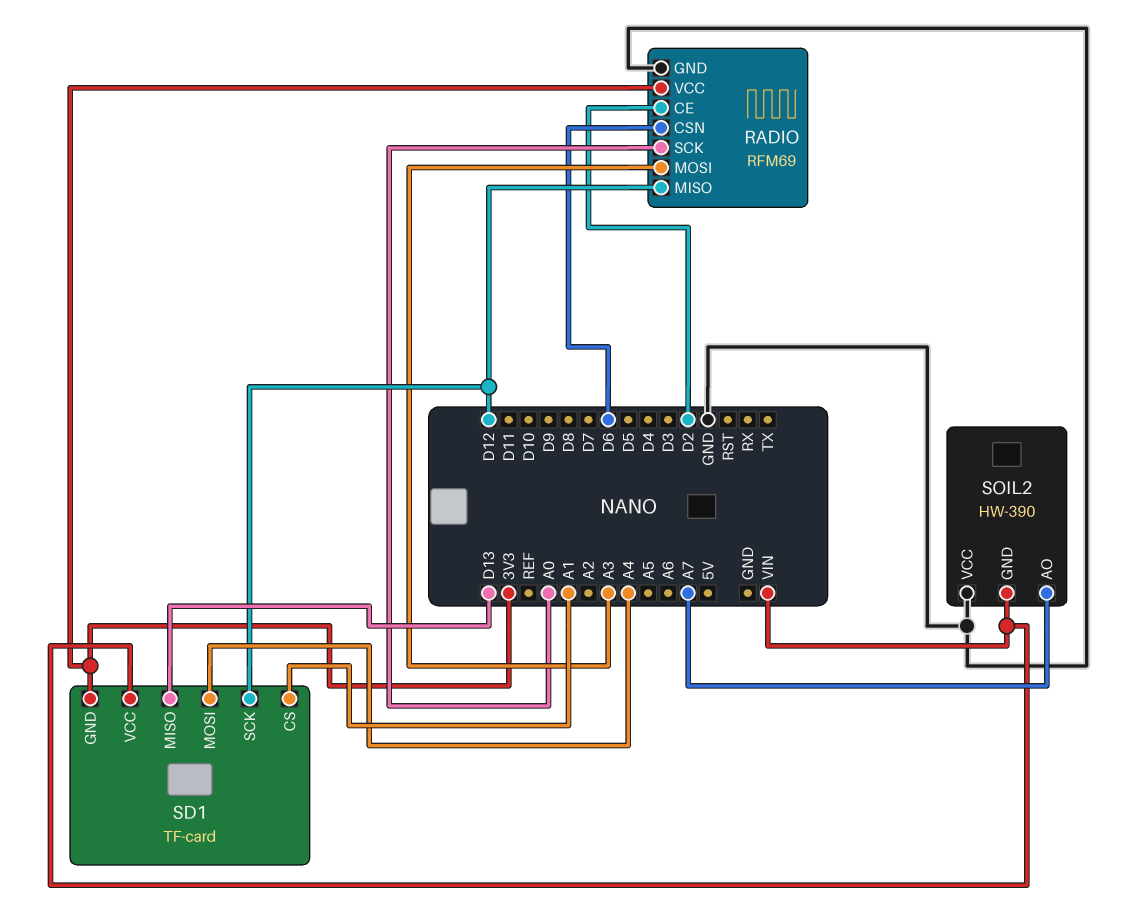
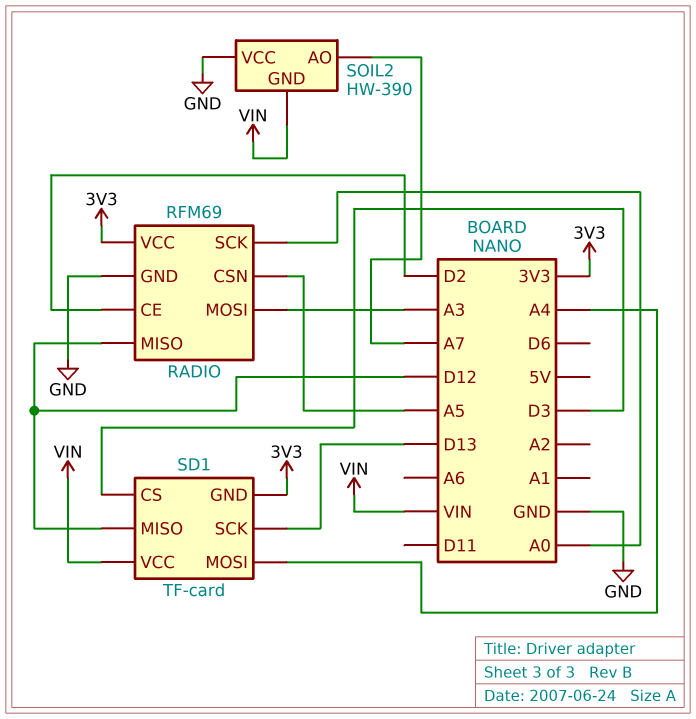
RADIO pin CSN: D6 -> A5
SD1 pin CS: A1 -> D3
SD1 pin MISO: D13 -> D12
SD1 pin SCK: D12 -> D13

